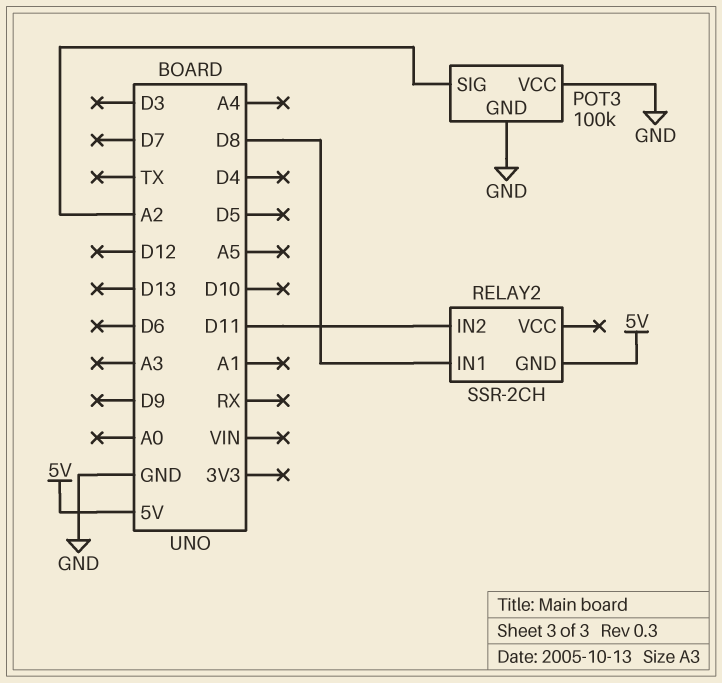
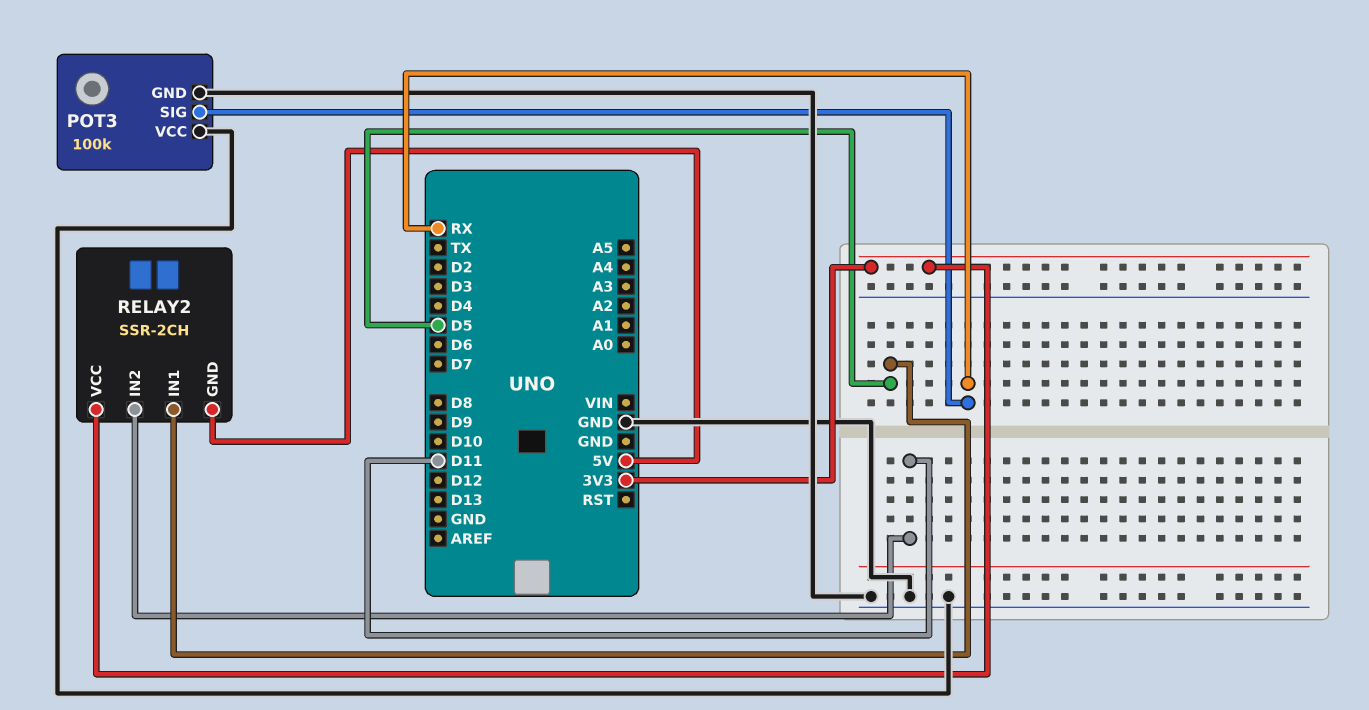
POT3 pin SIG: A2 -> RX
RELAY2 pin IN1: D8 -> D5
RELAY2 pin VCC: none -> 3V3

